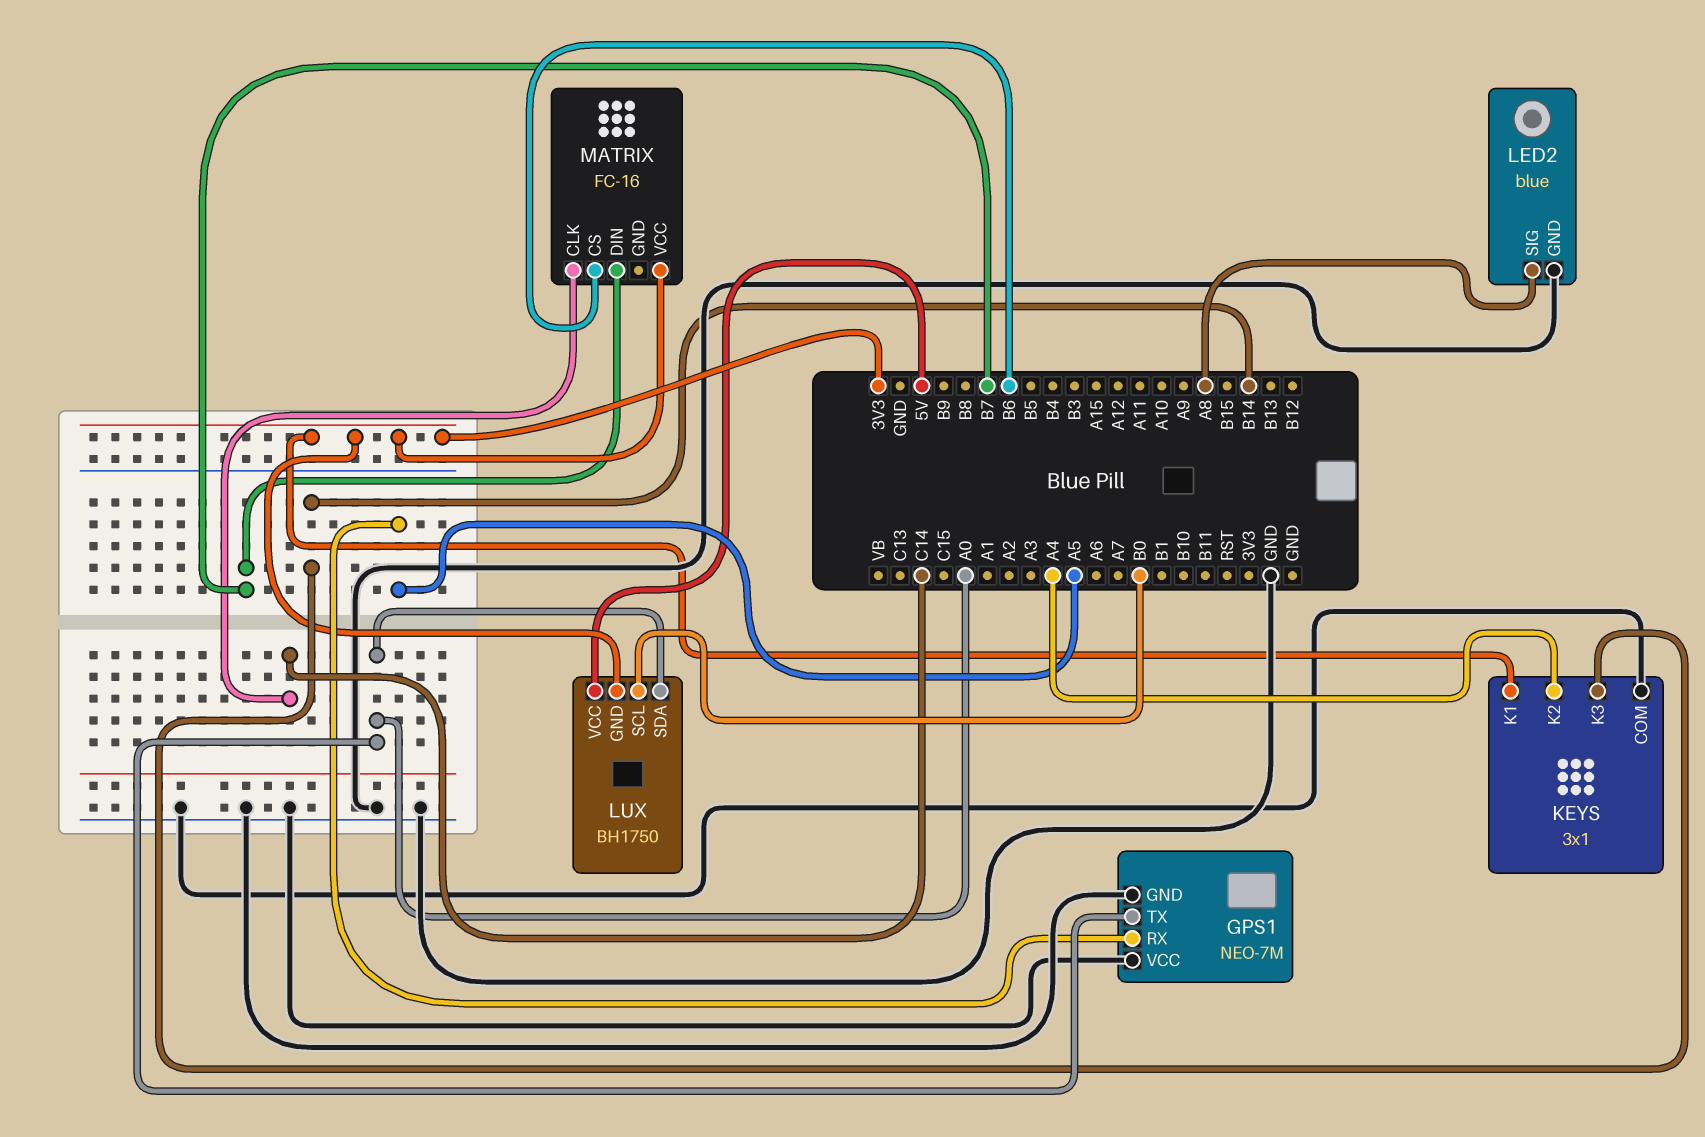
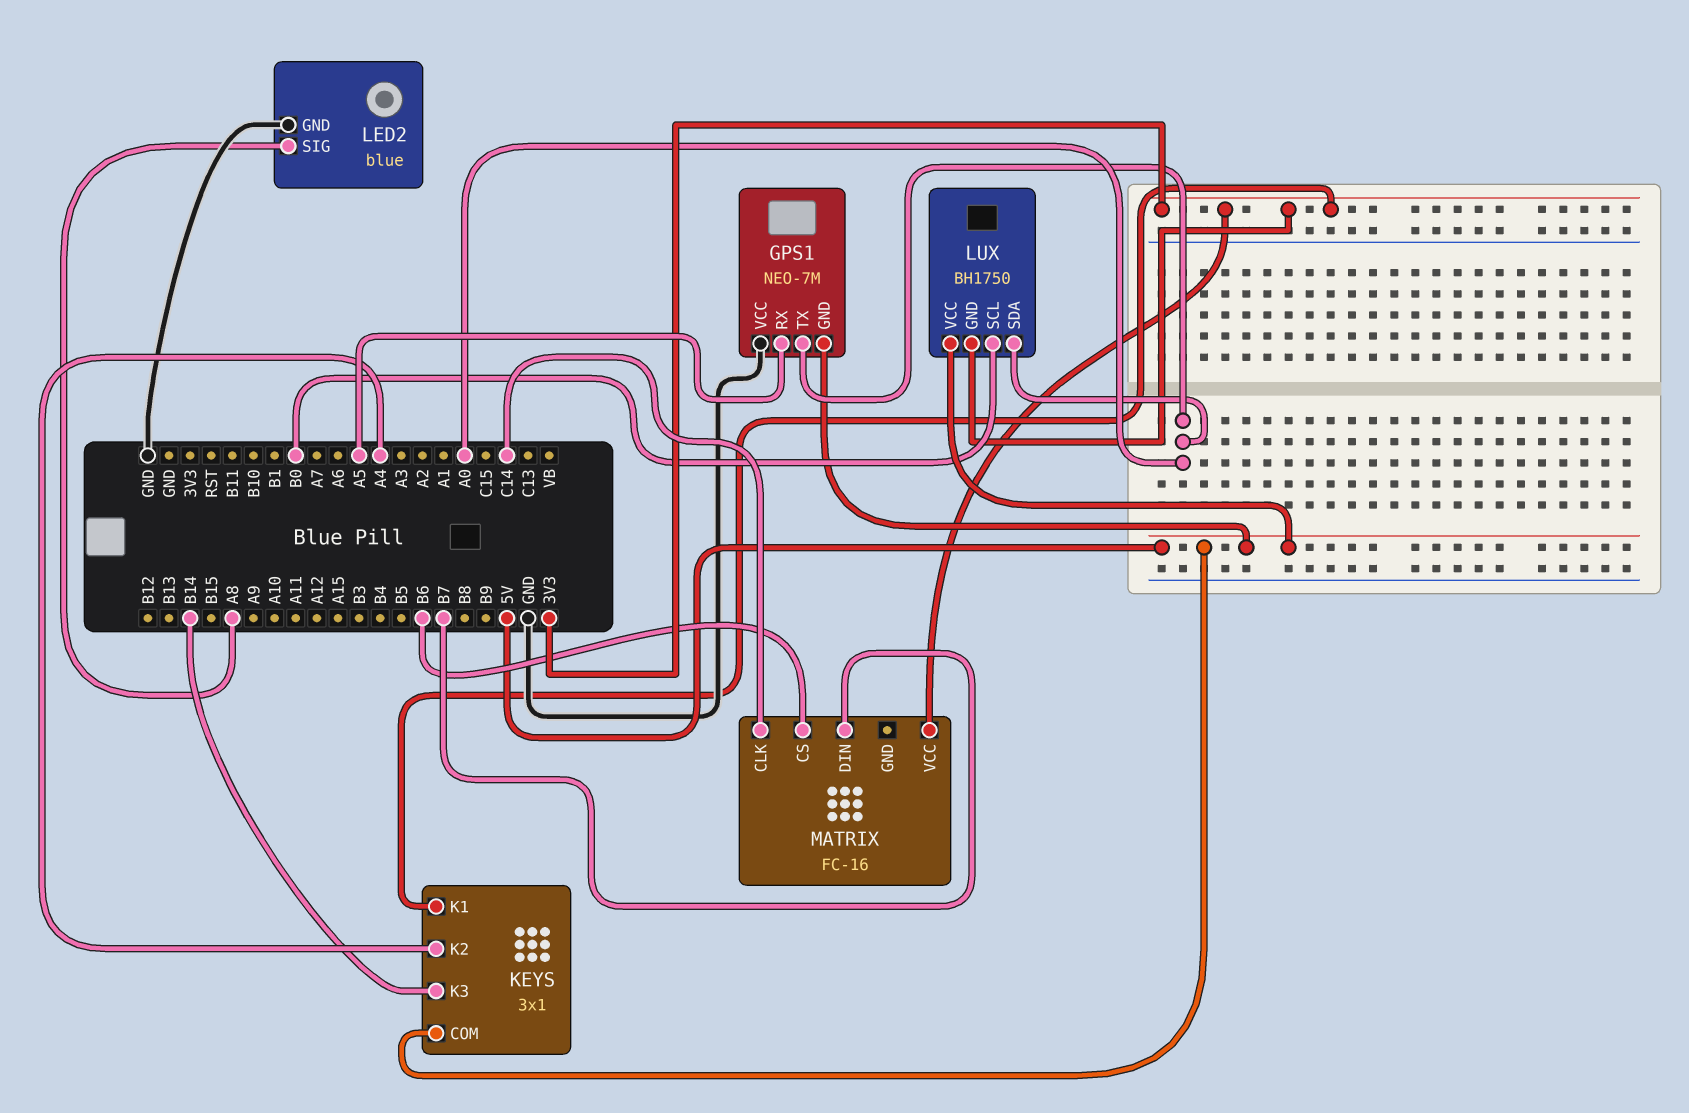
GPS1 pin GND: GND -> 5V
KEYS pin COM: GND -> 5V

